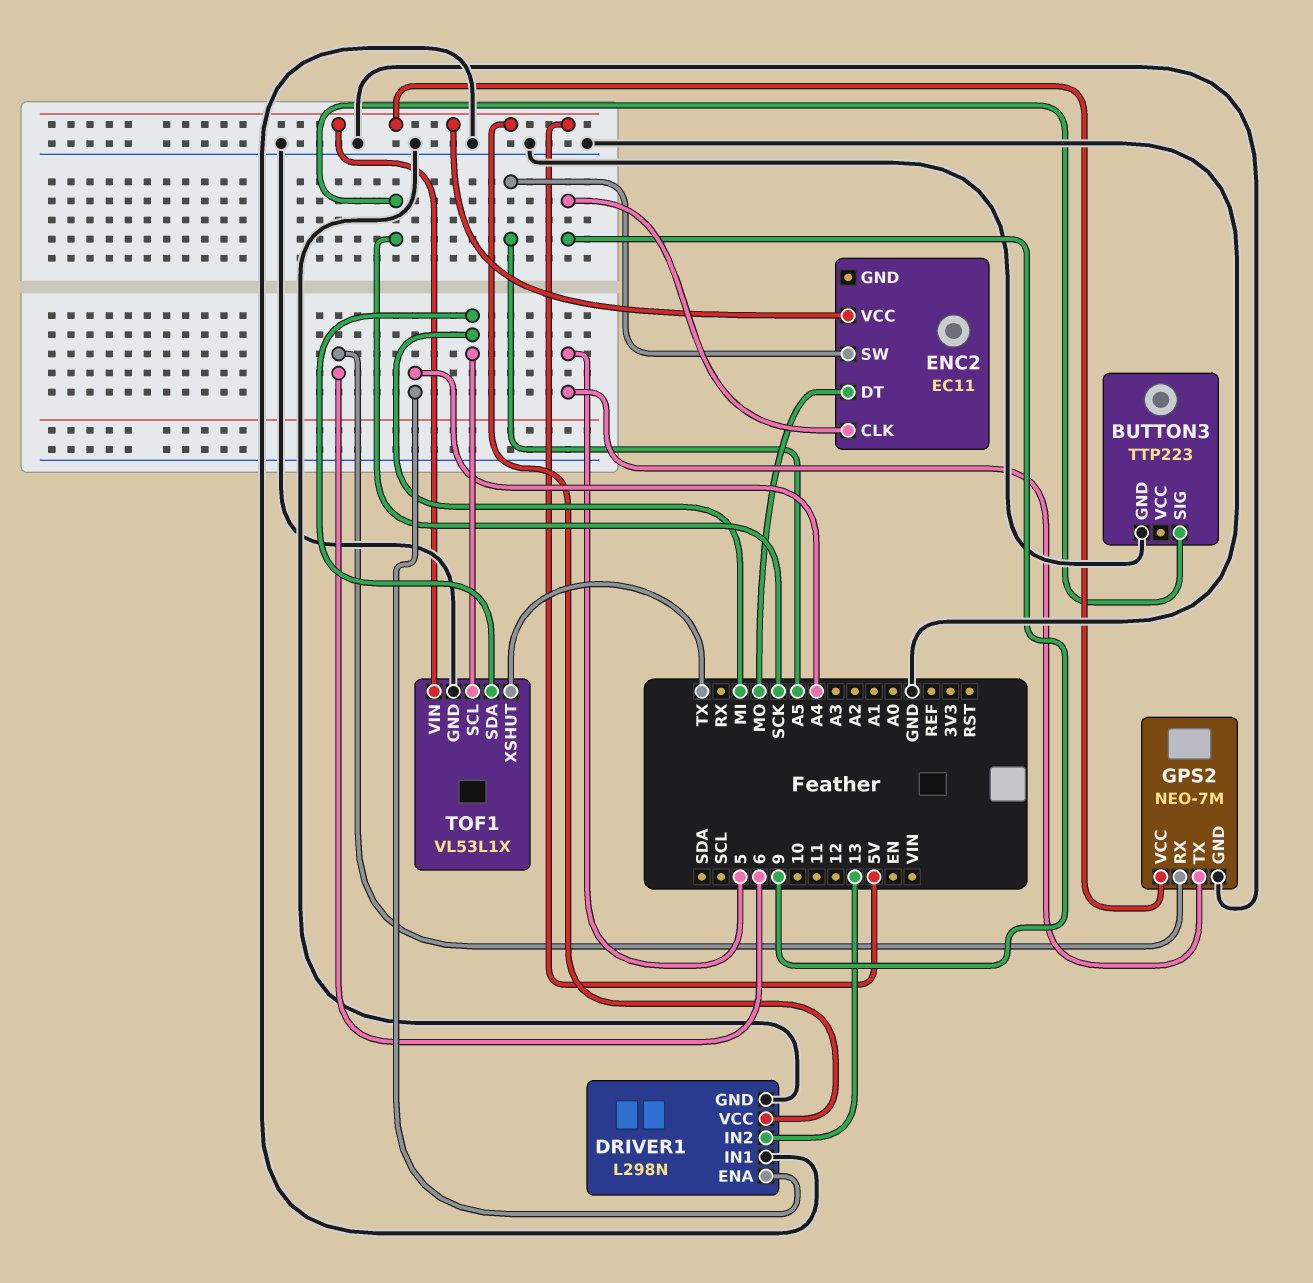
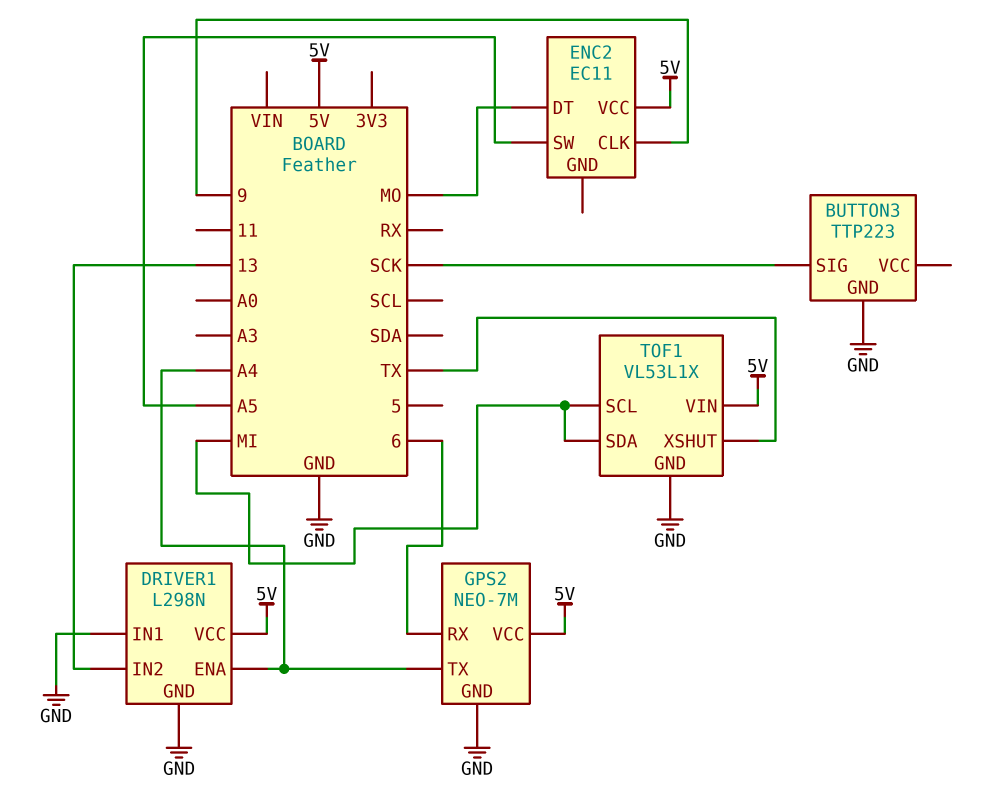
GPS2 pin TX: 5 -> A4

